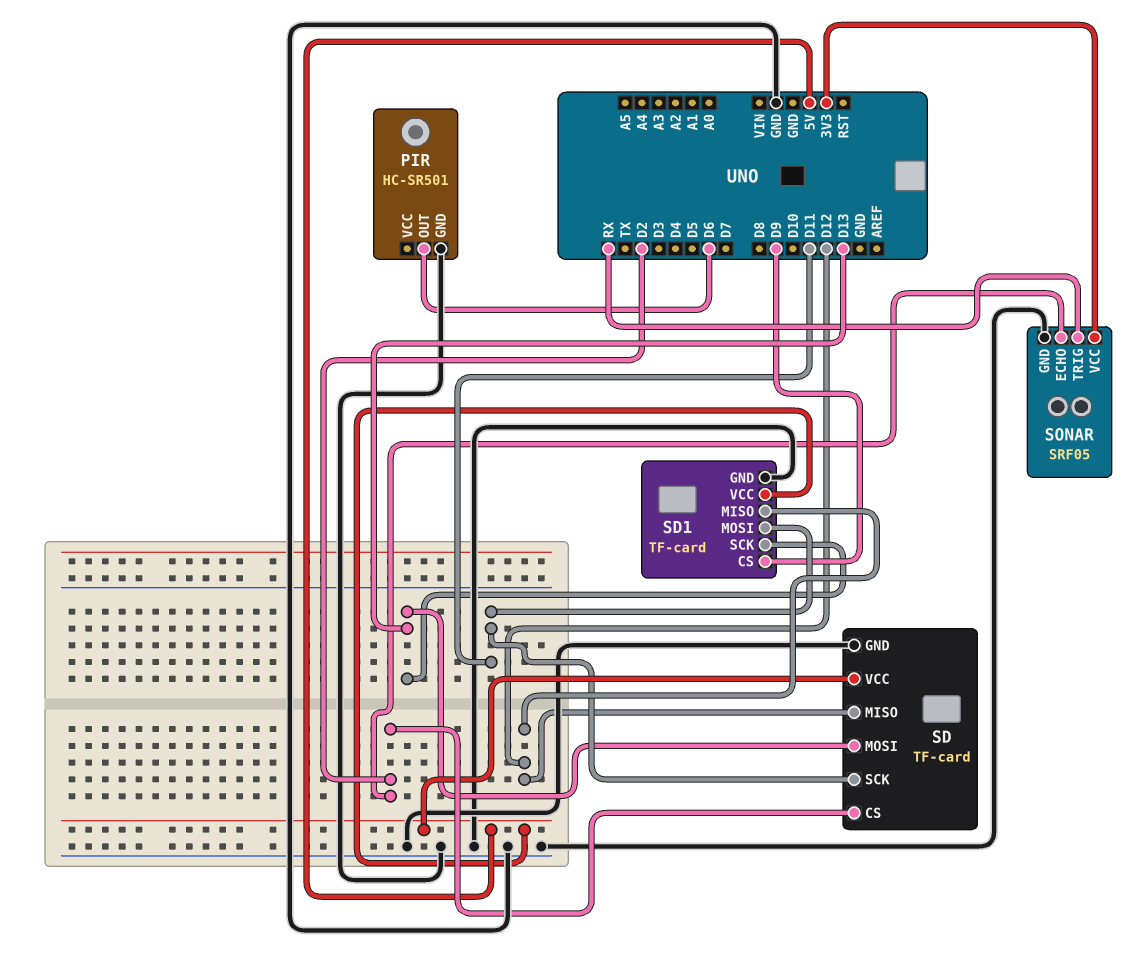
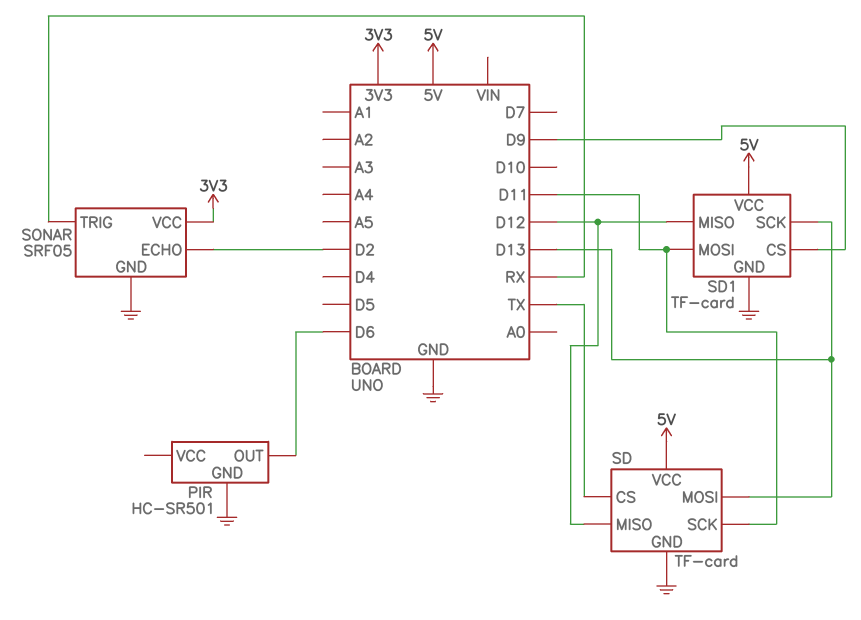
SD pin CS: D2 -> TX

